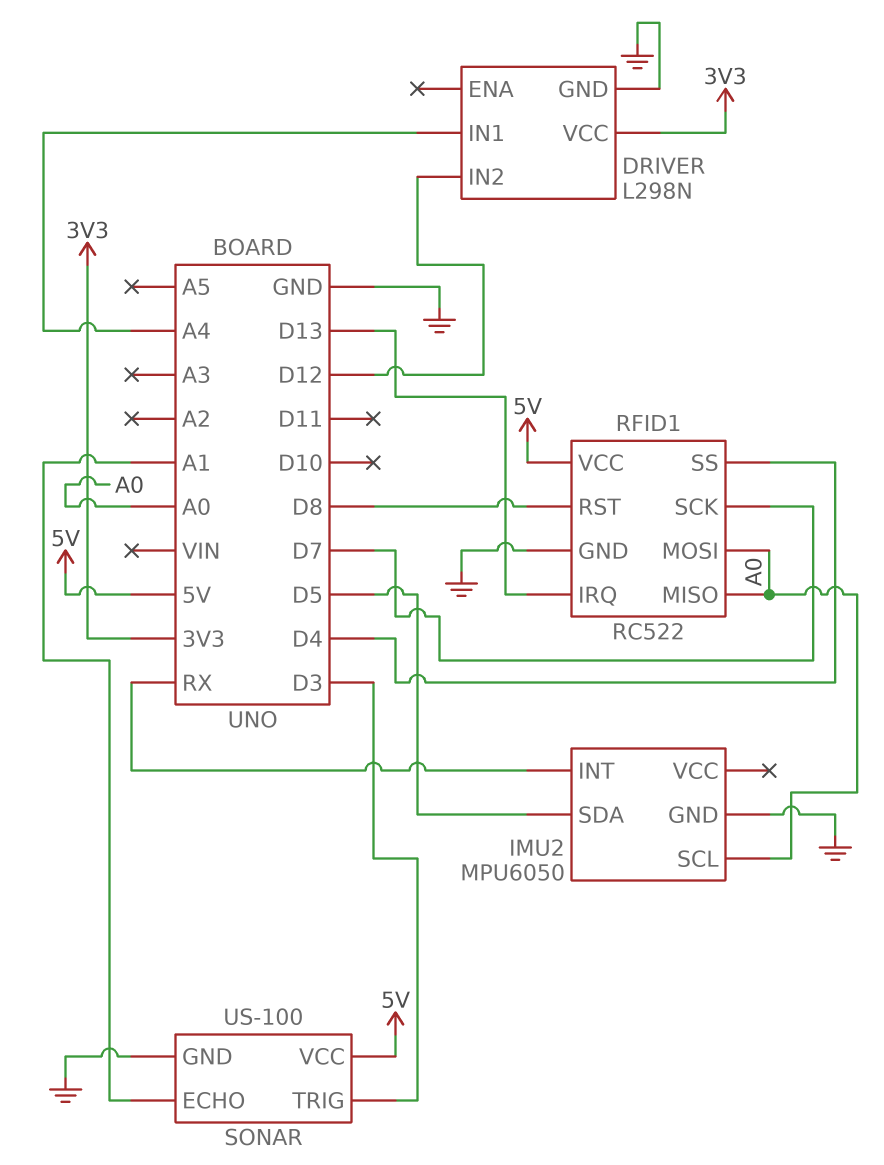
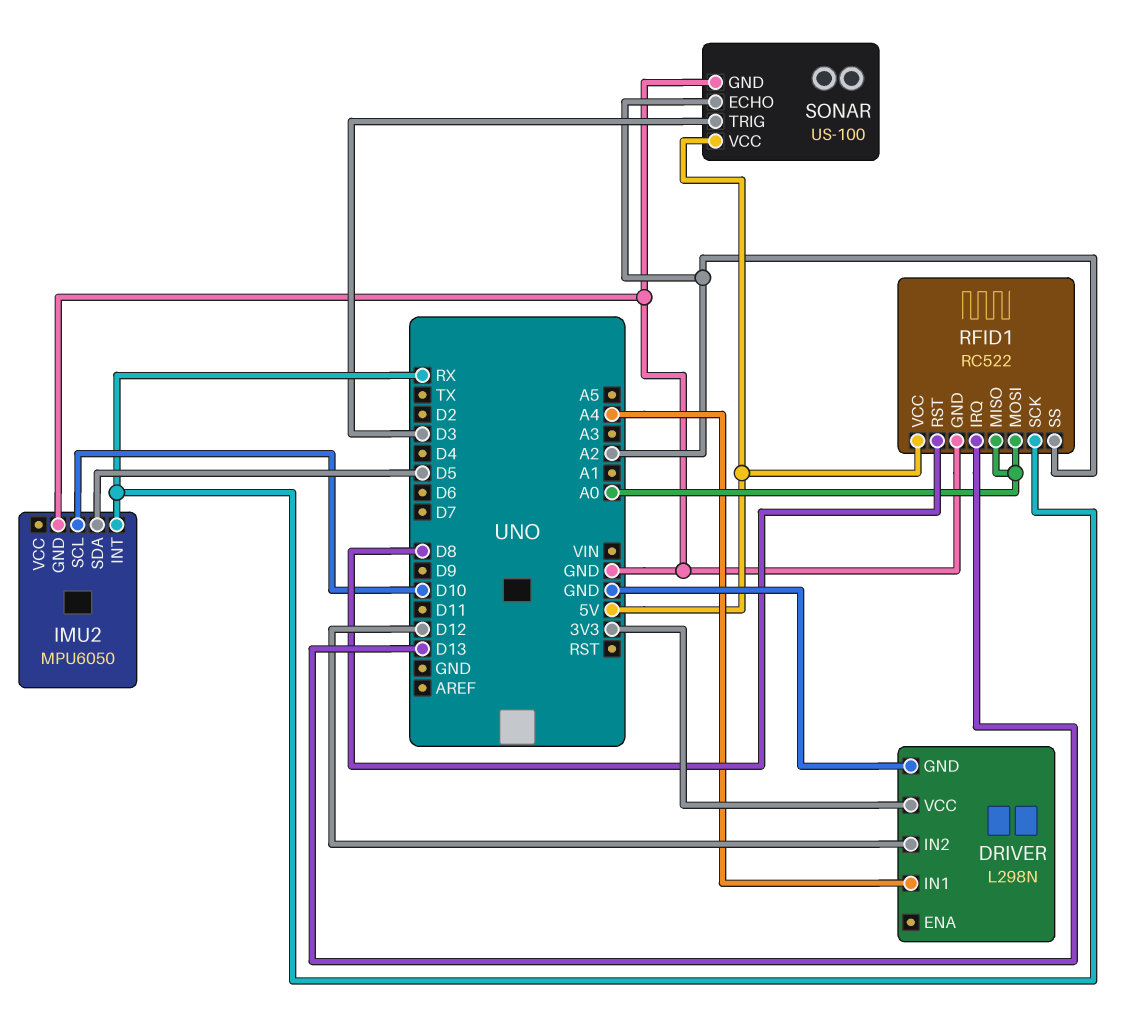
IMU2 pin SCL: A0 -> D10
RFID1 pin SCK: D7 -> RX
RFID1 pin SS: D4 -> A2
SONAR pin ECHO: A1 -> A2

